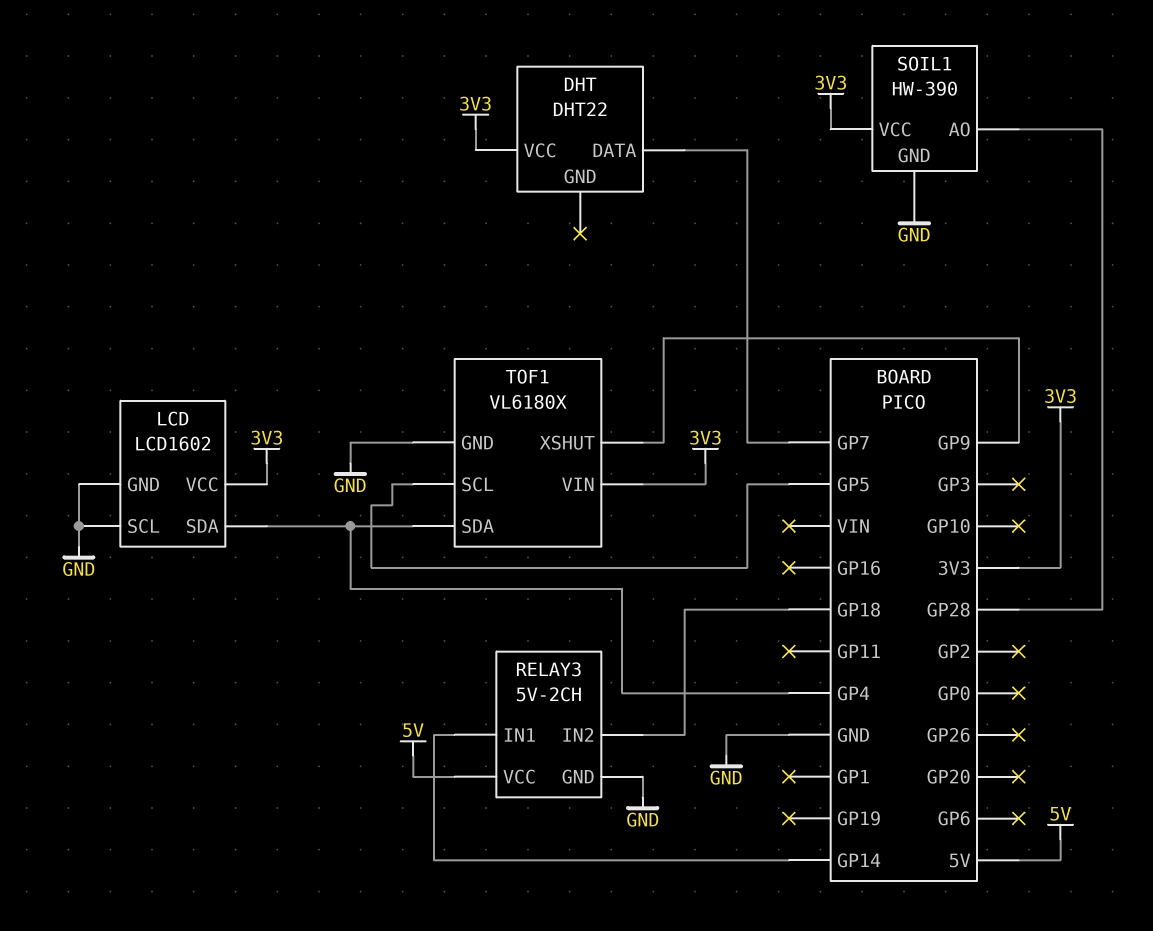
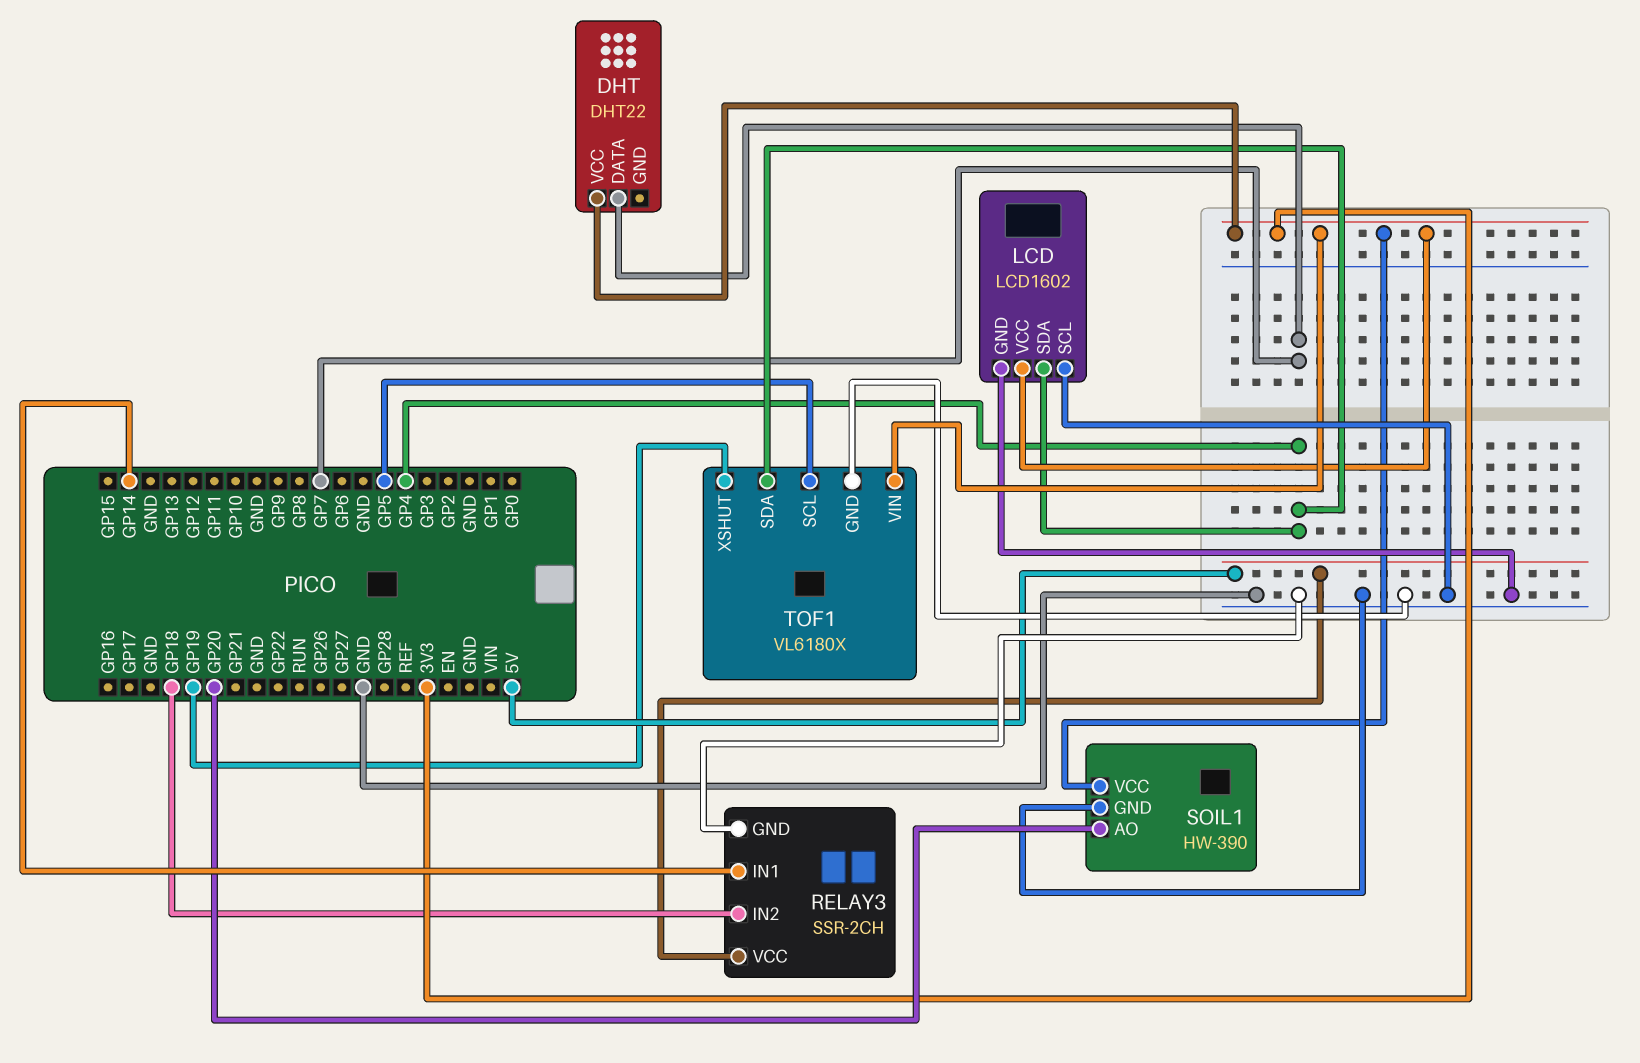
RELAY3: 5V-2CH -> SSR-2CH
SOIL1 pin AO: GP28 -> GP20
TOF1 pin XSHUT: GP9 -> GP19

